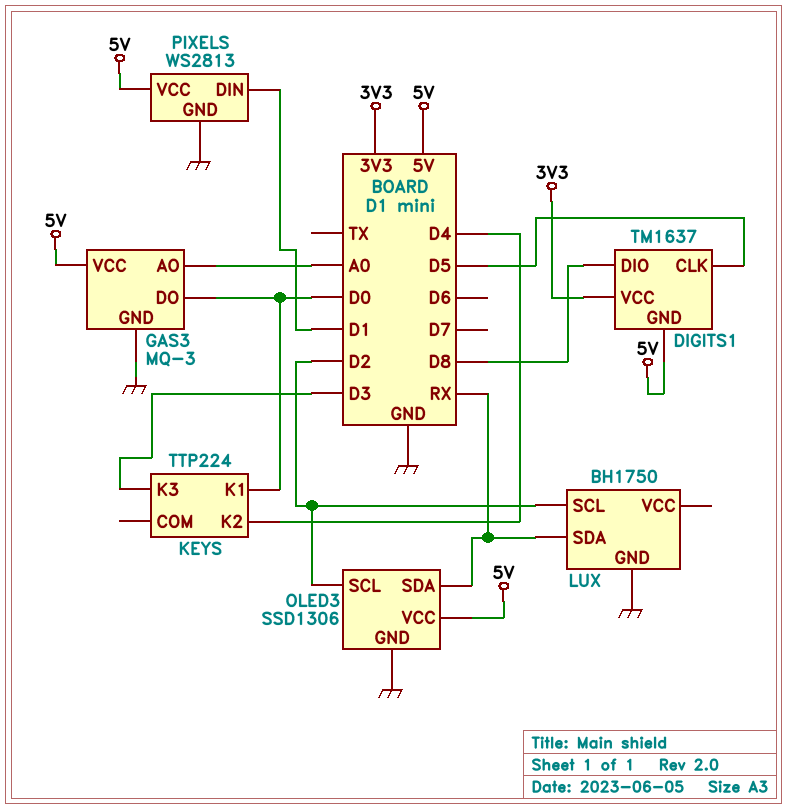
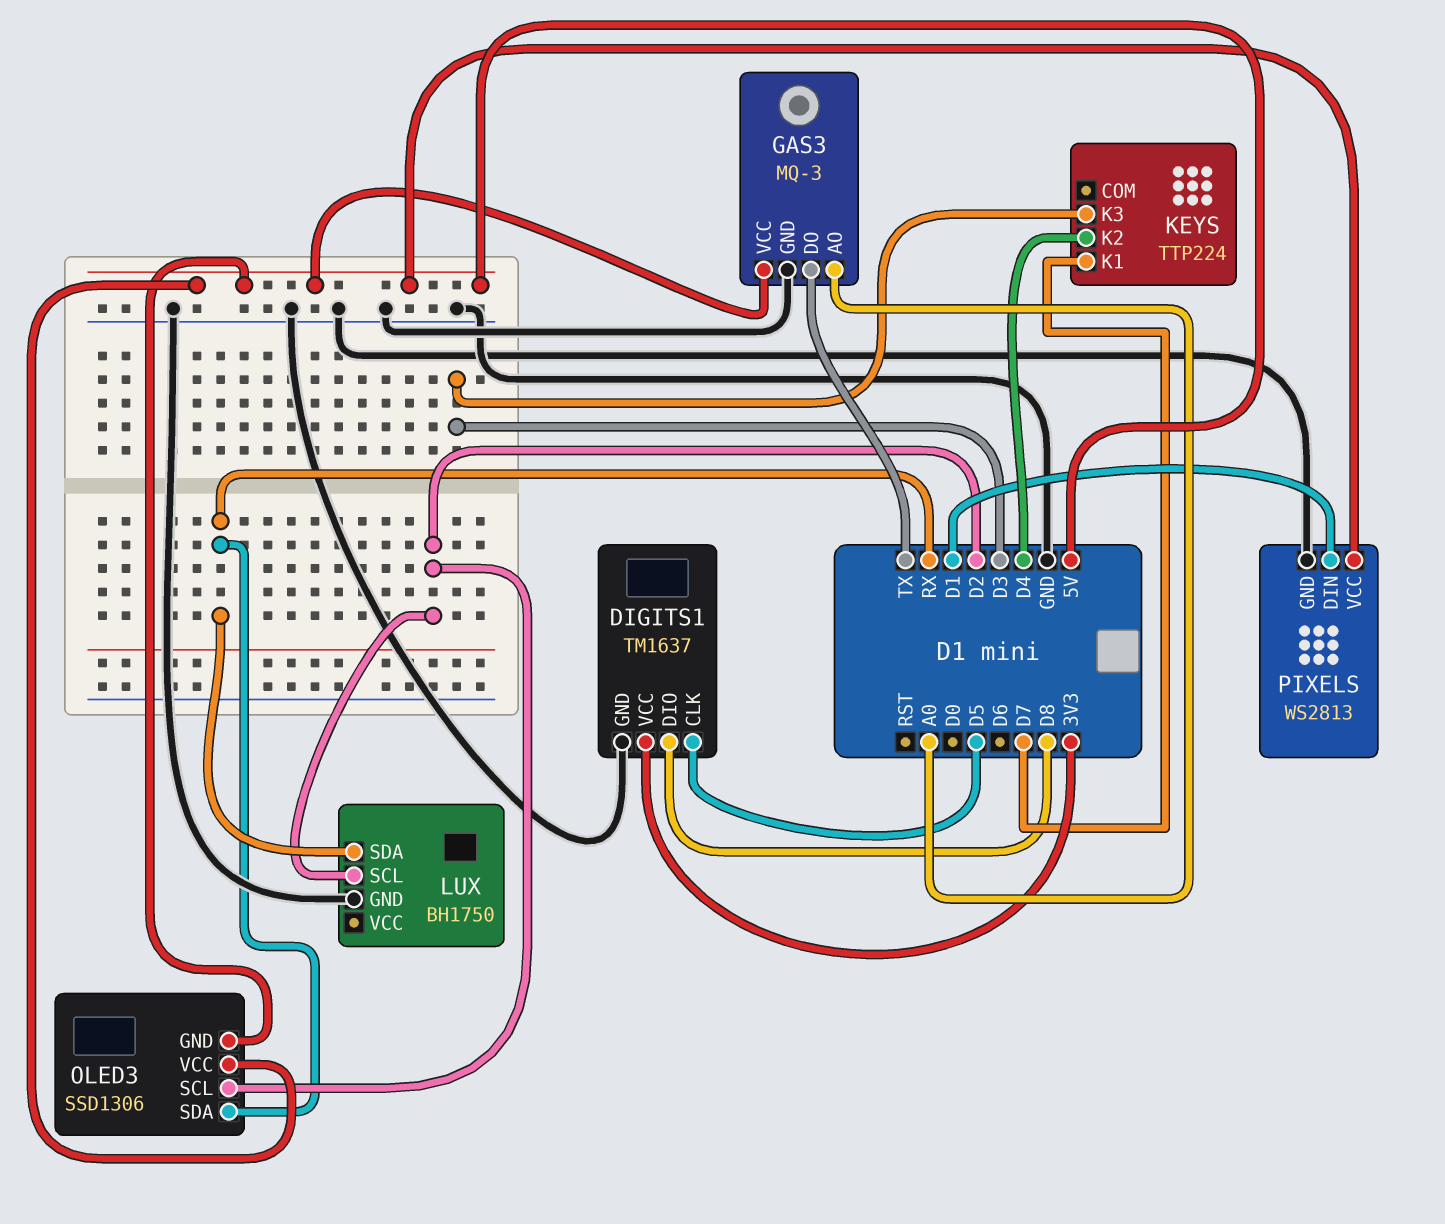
DIGITS1 pin GND: 5V -> GND
GAS3 pin DO: D0 -> TX
KEYS pin K1: D0 -> D7
OLED3 pin GND: GND -> 5V

